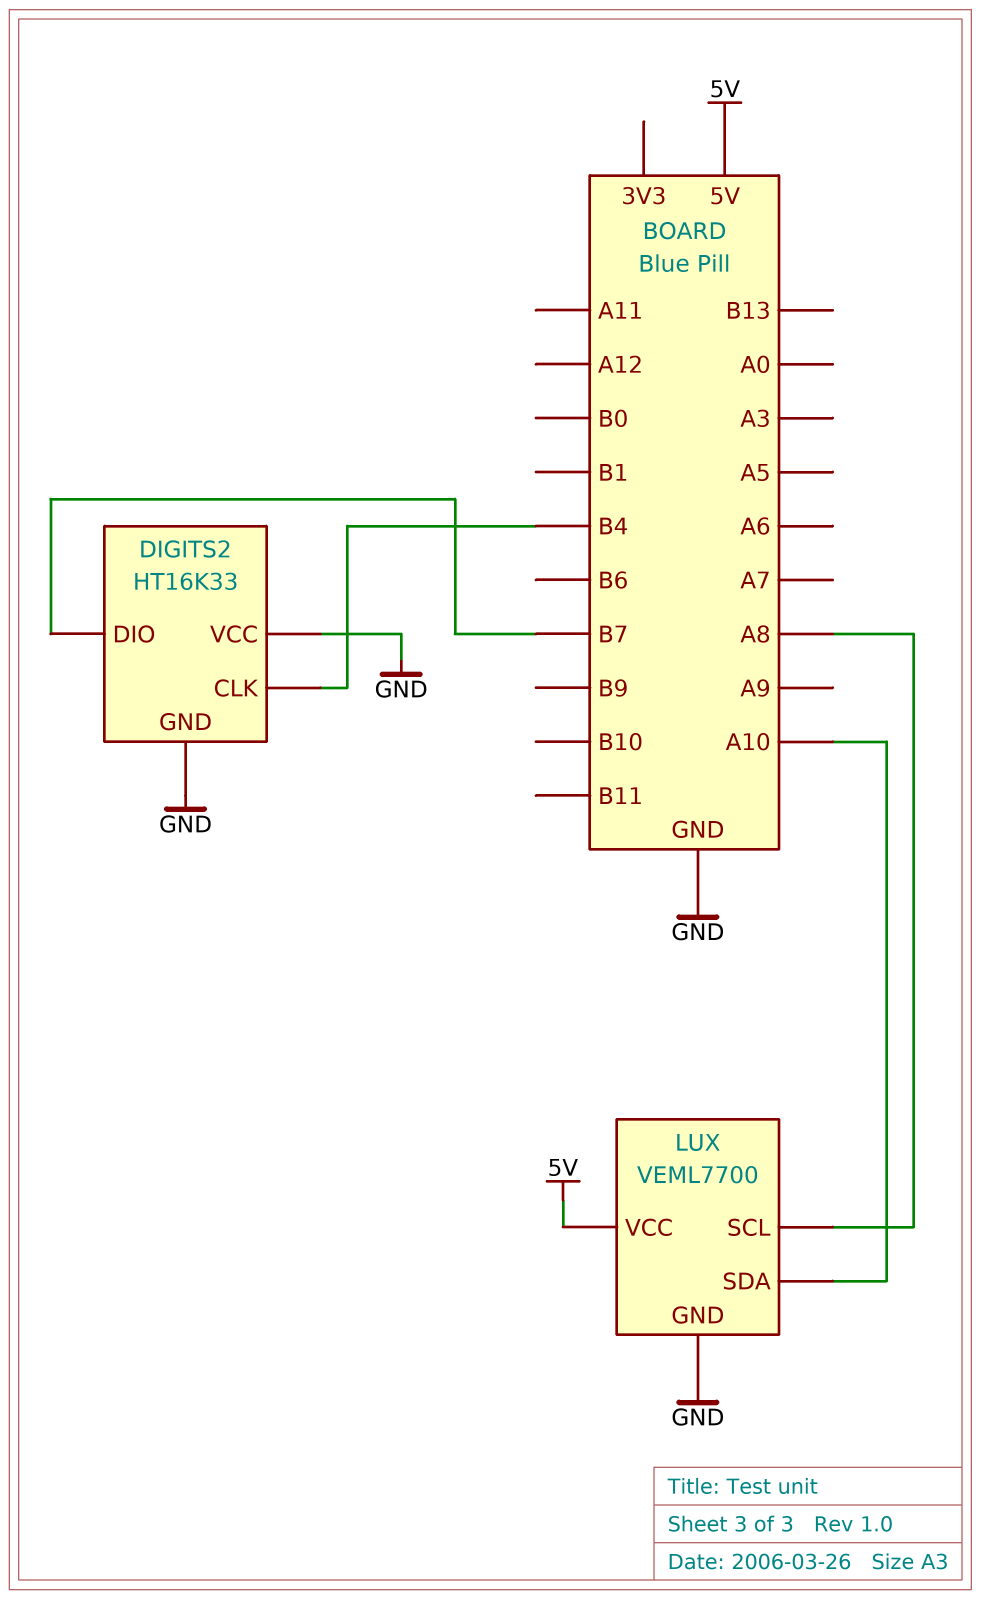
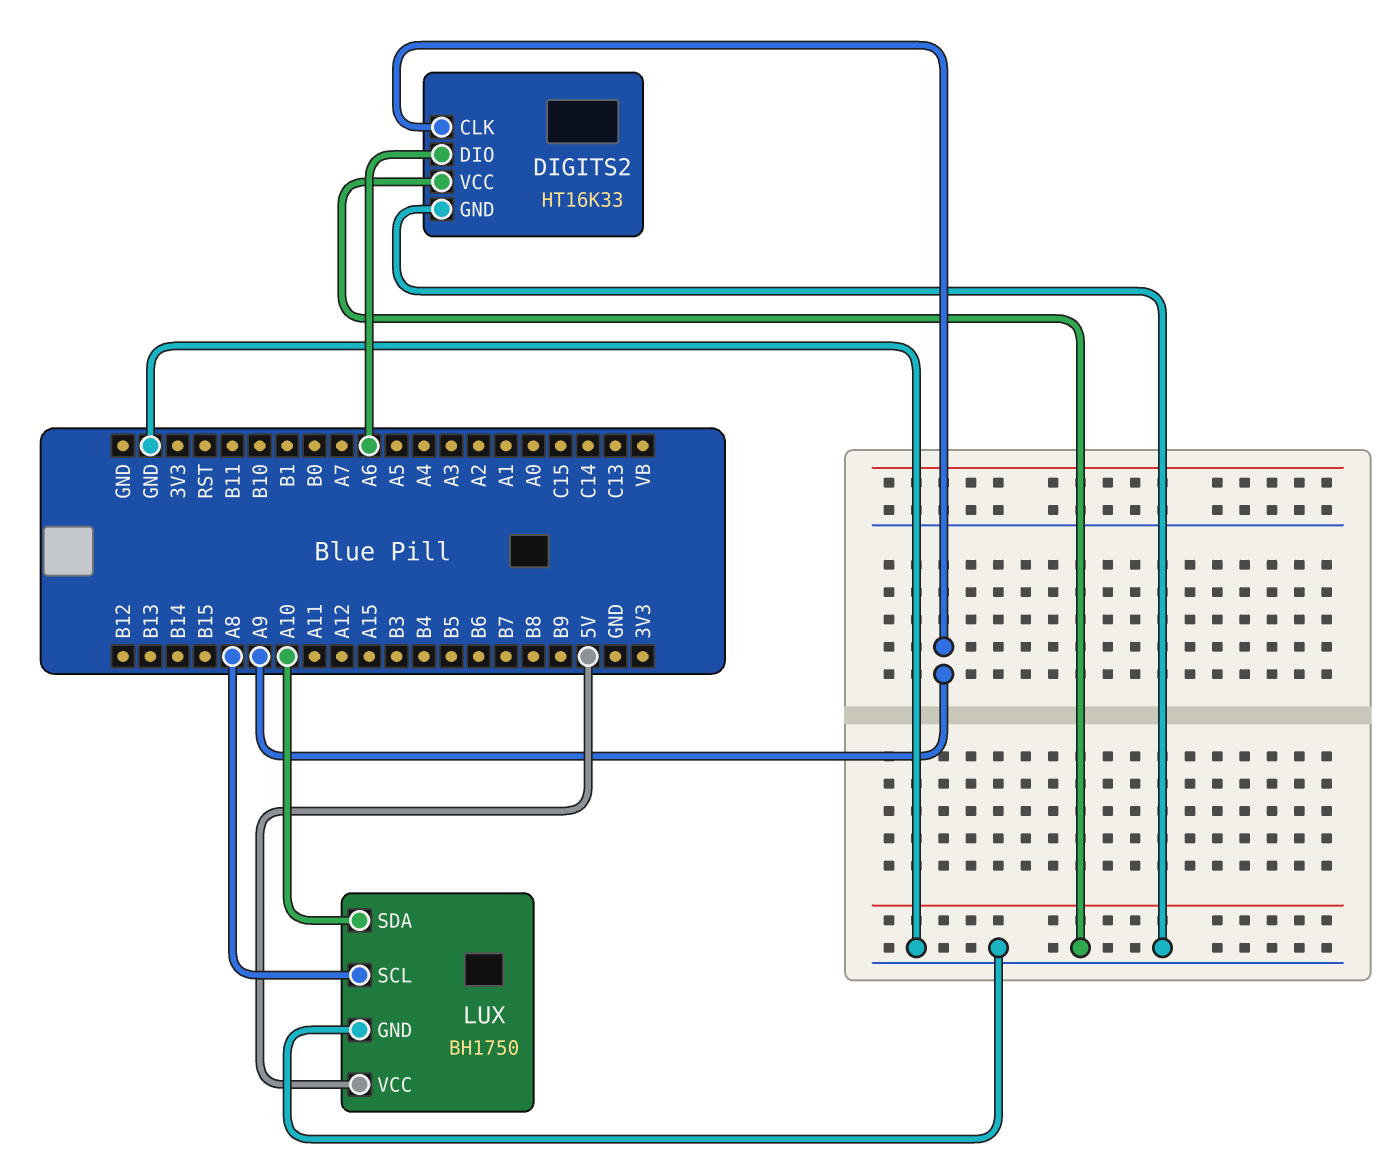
DIGITS2 pin CLK: B4 -> A9
DIGITS2 pin DIO: B7 -> A6
LUX: VEML7700 -> BH1750

